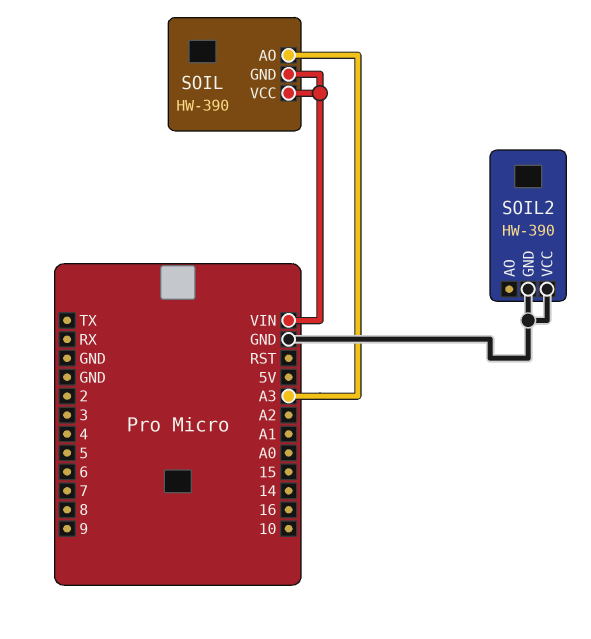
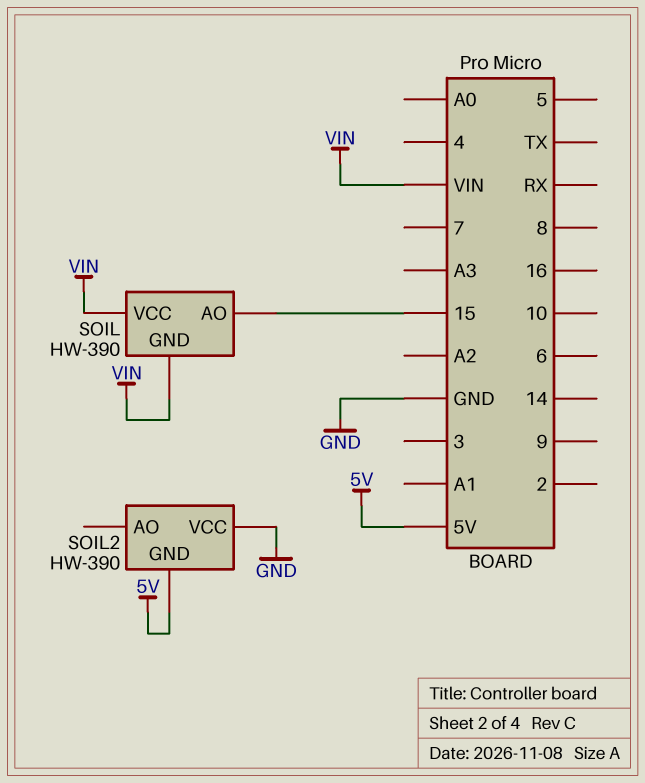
SOIL pin AO: A3 -> 15
SOIL2 pin GND: GND -> 5V

